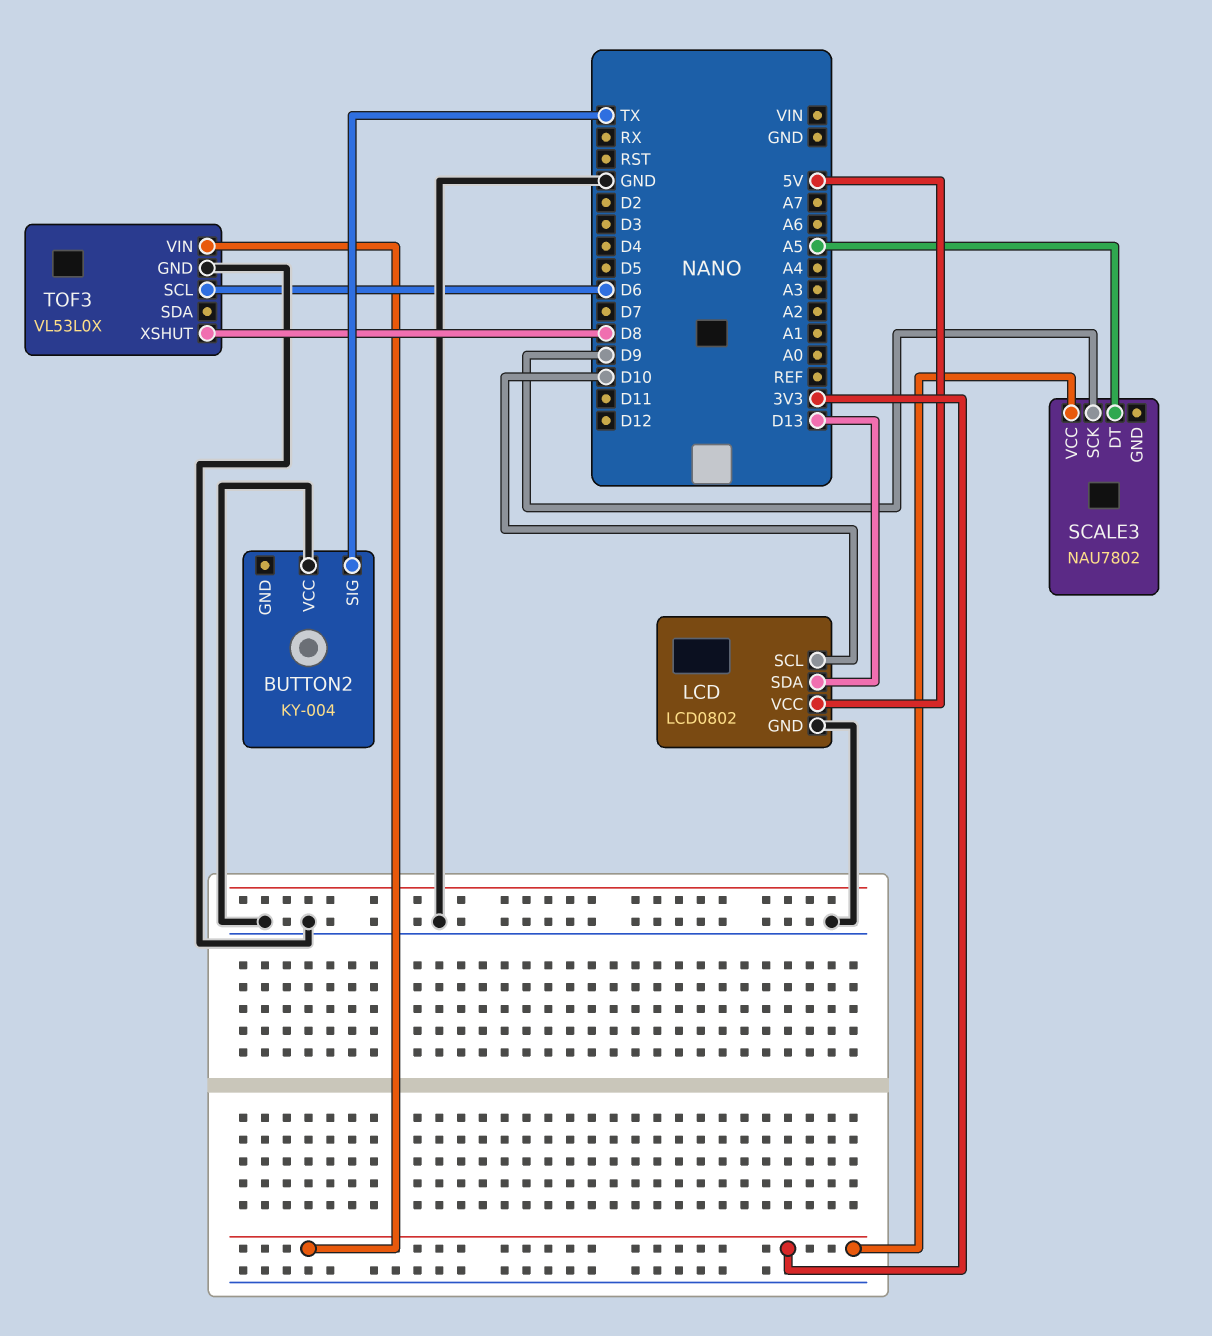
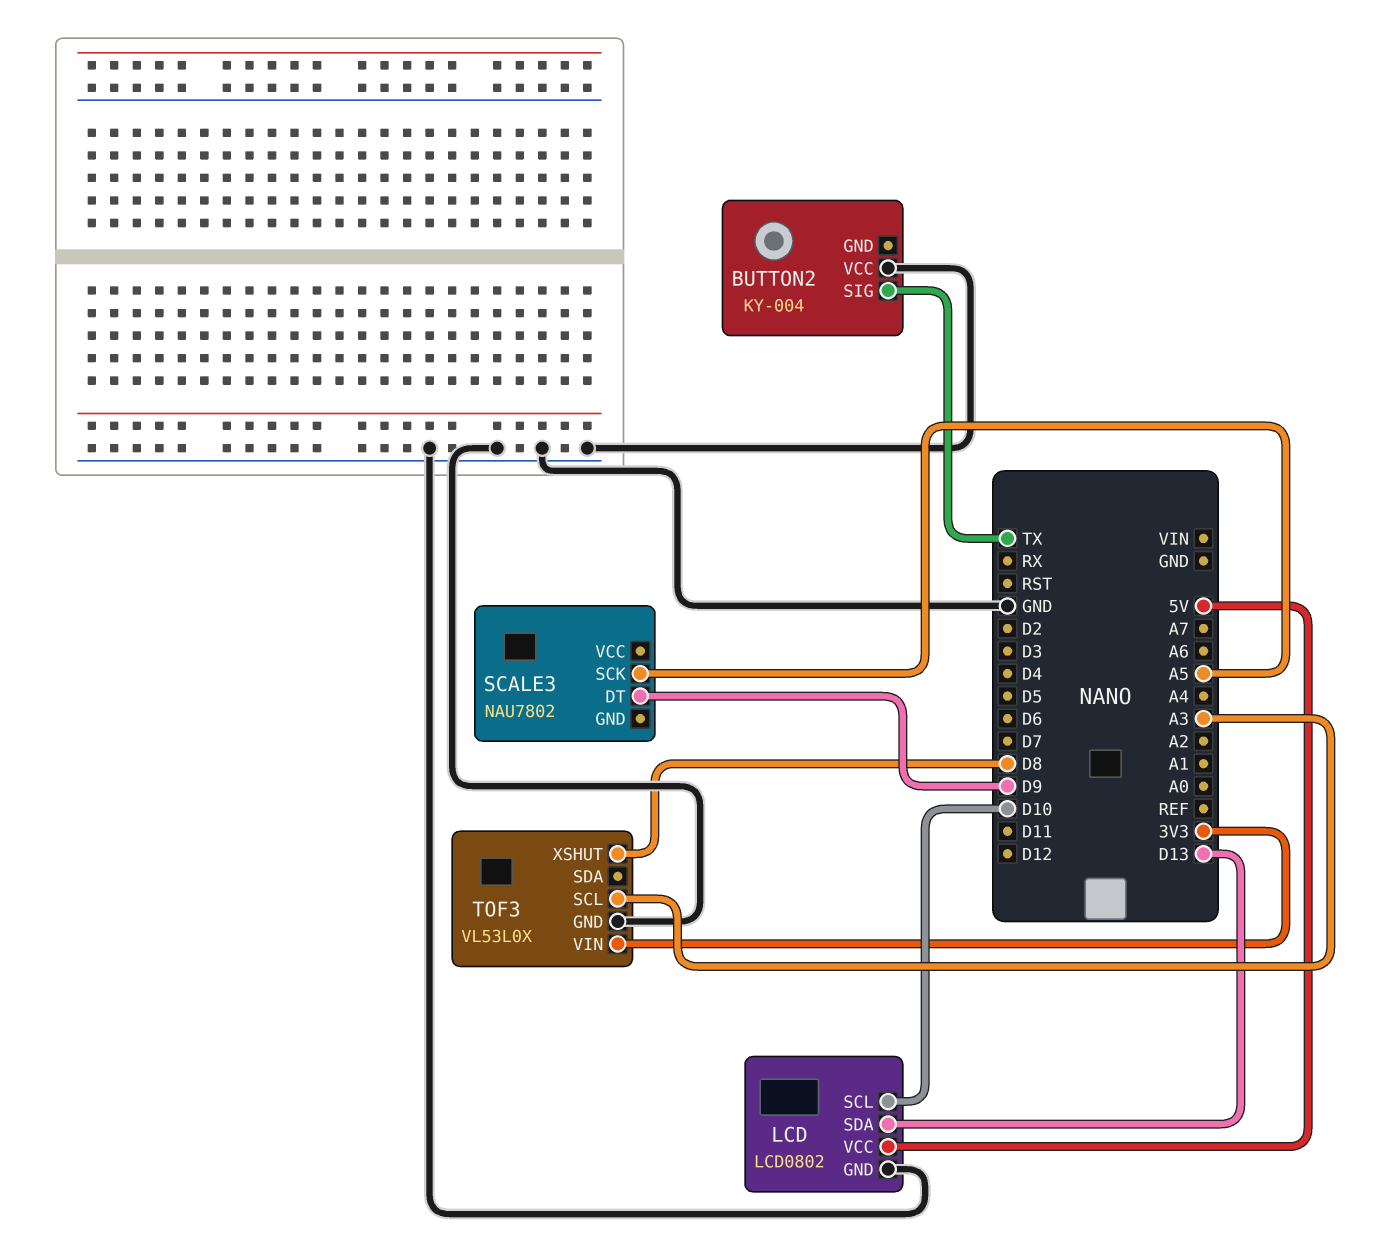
SCALE3 pin DT: A5 -> D9
SCALE3 pin SCK: D9 -> A5
SCALE3 pin VCC: 3V3 -> none
TOF3 pin SCL: D6 -> A3

